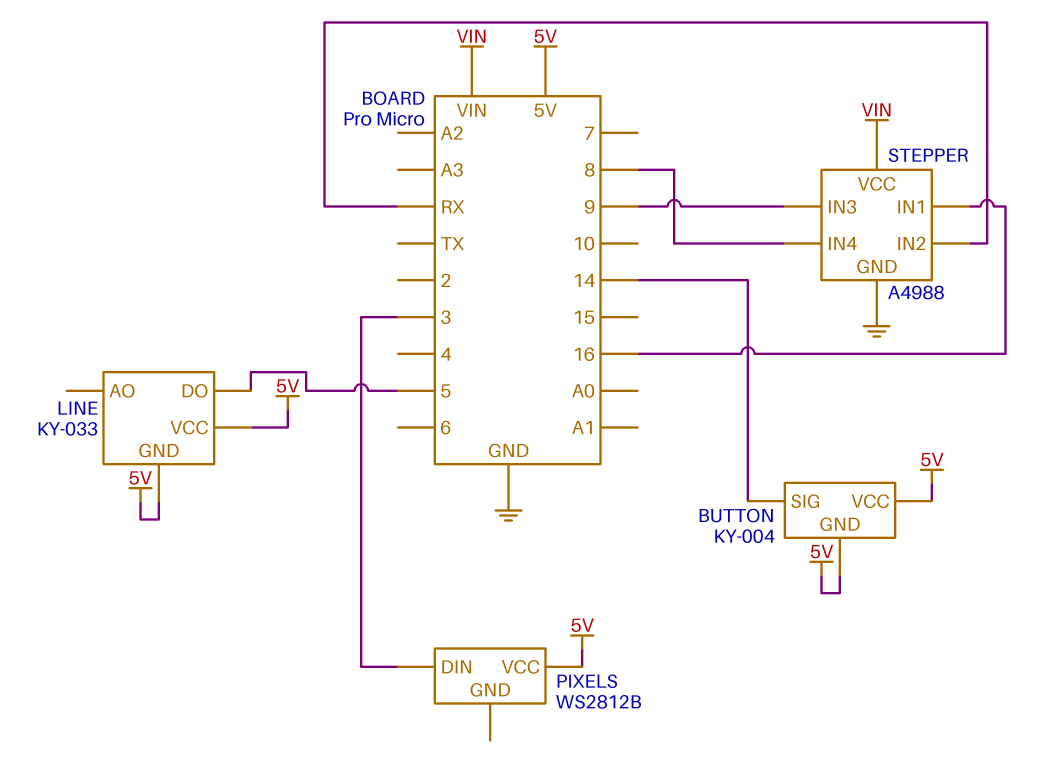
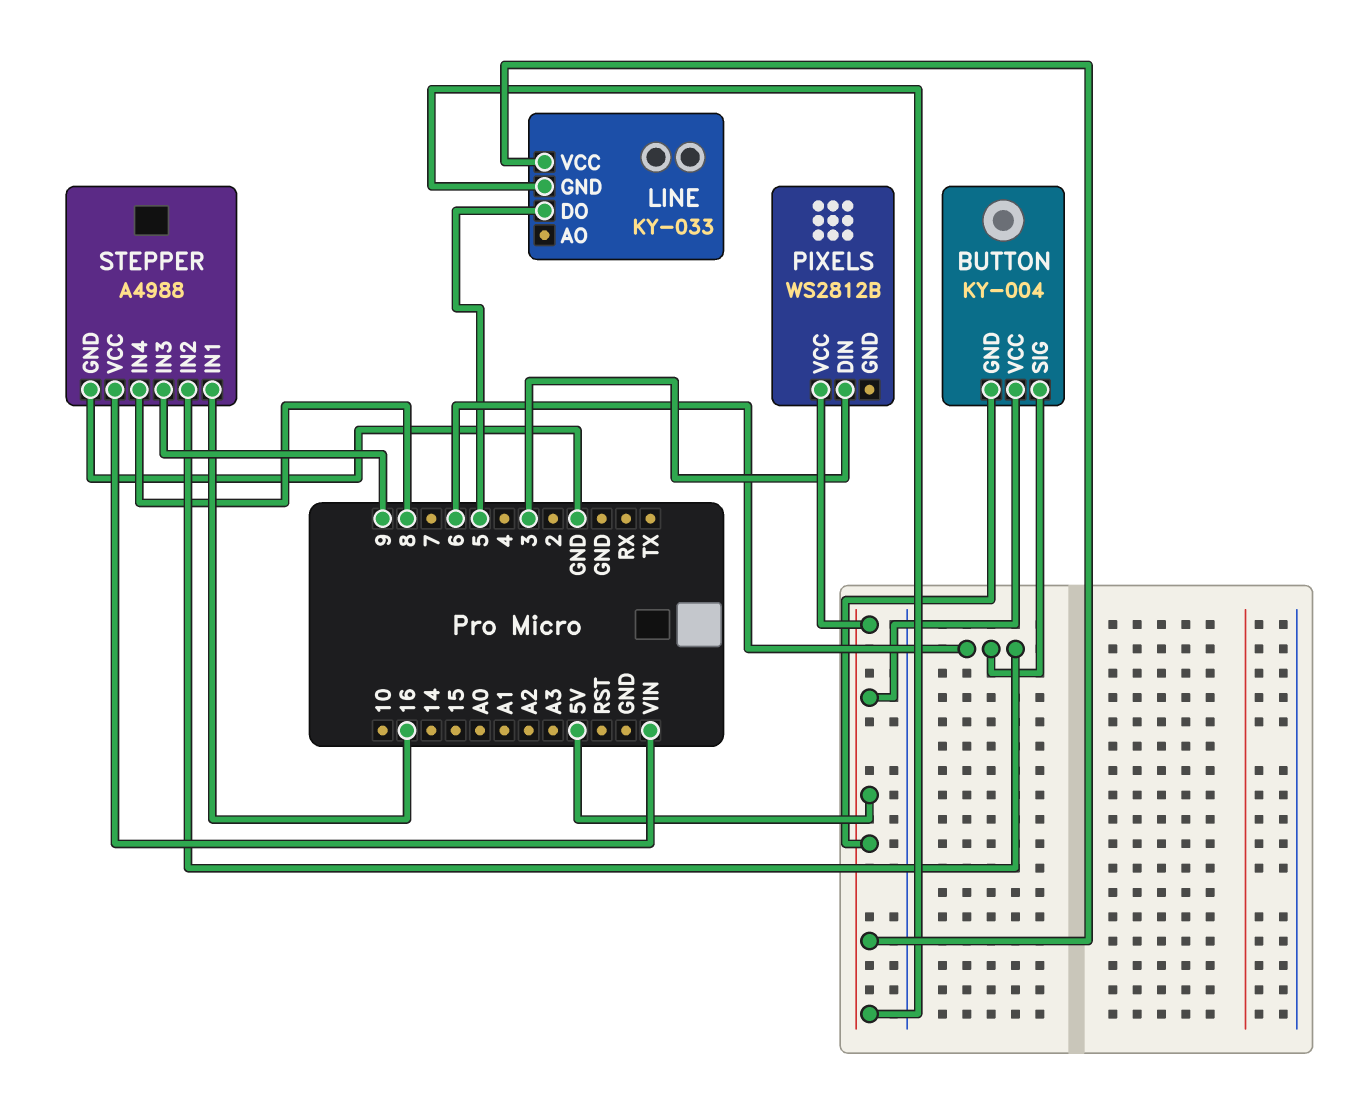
BUTTON pin SIG: 14 -> 6
STEPPER pin IN2: RX -> 6

